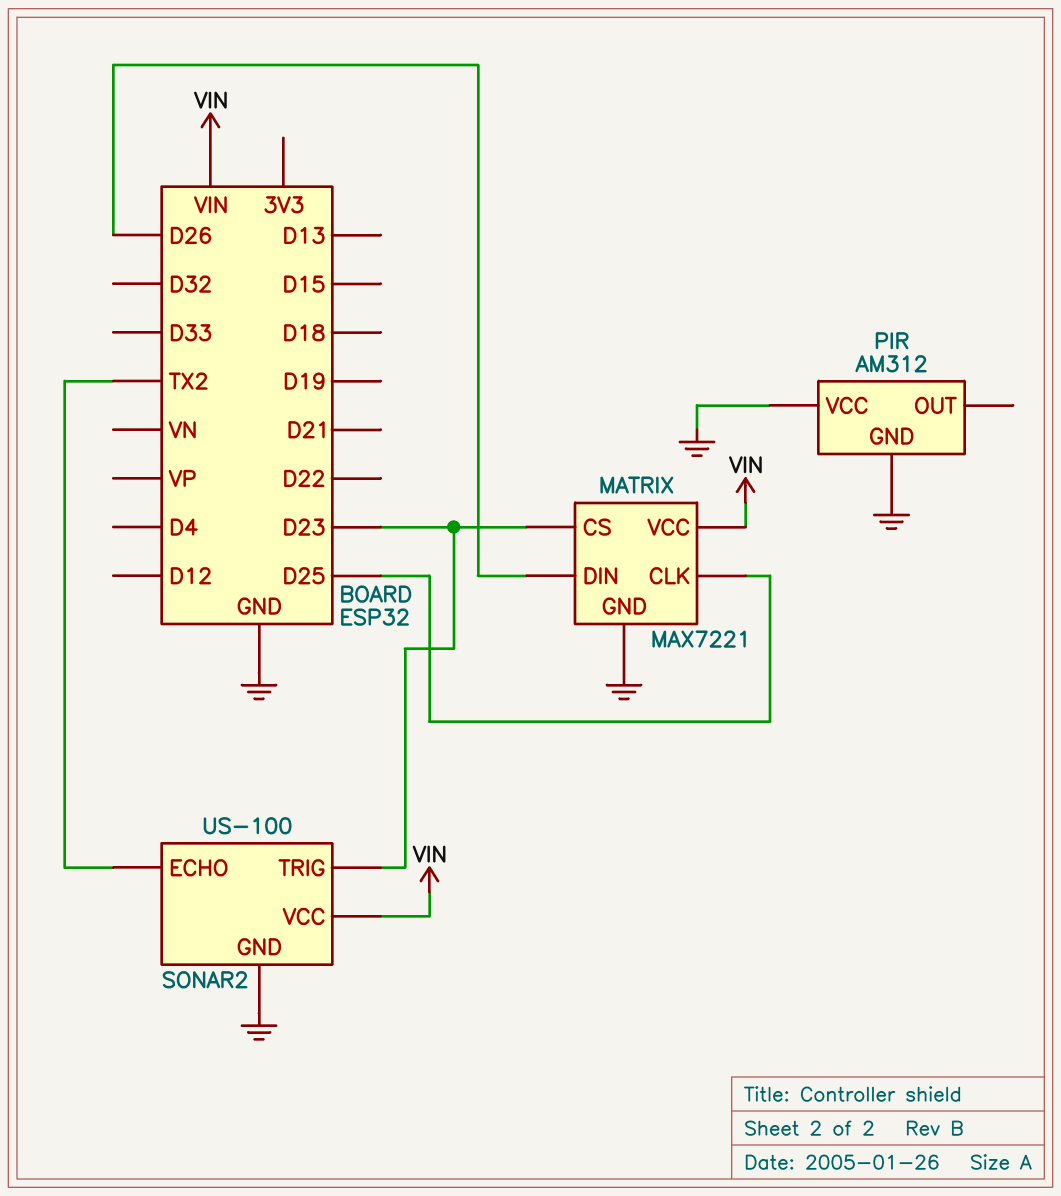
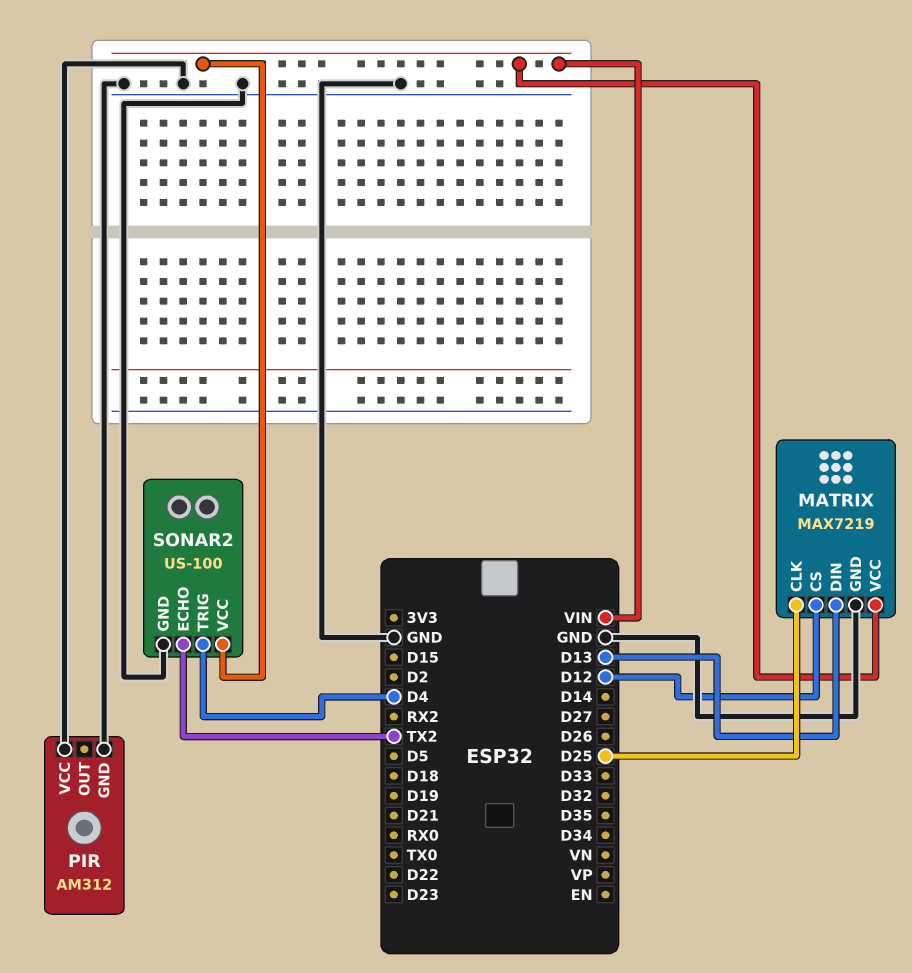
MATRIX: MAX7221 -> MAX7219
MATRIX pin CS: D23 -> D12
MATRIX pin DIN: D26 -> D13
SONAR2 pin TRIG: D23 -> D4

